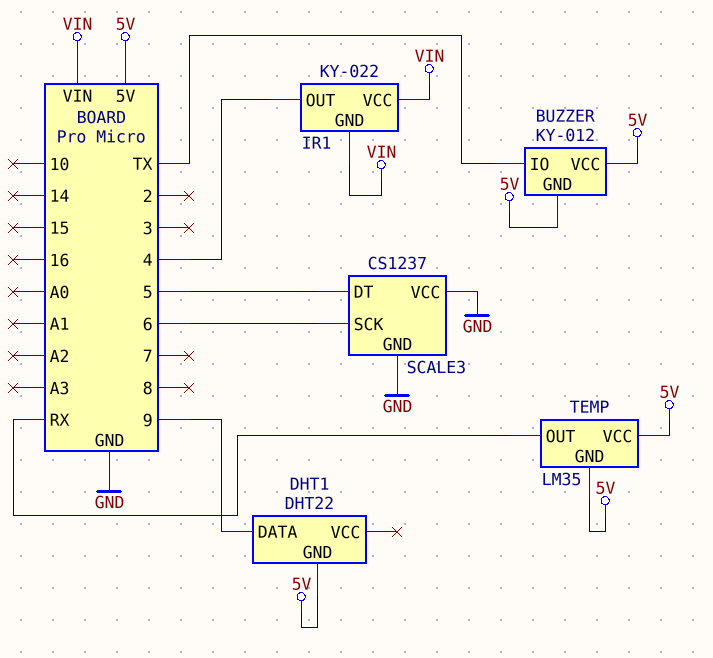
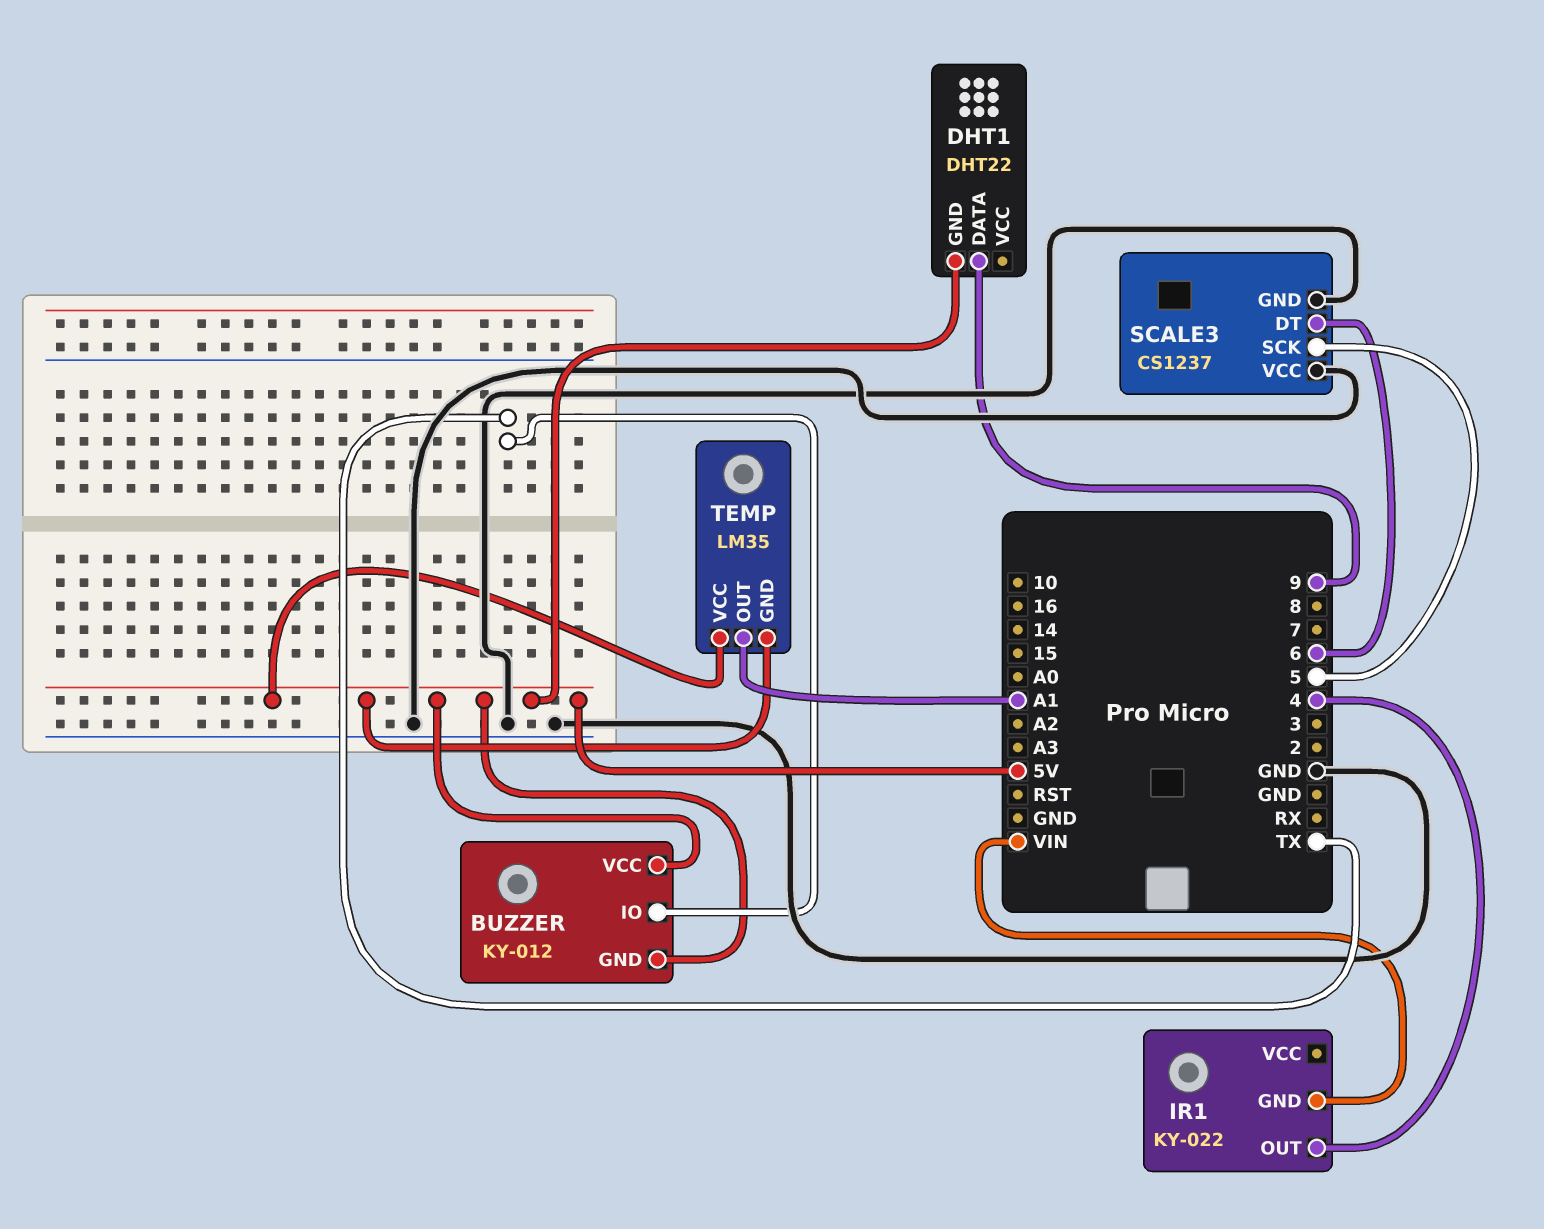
IR1 pin VCC: VIN -> none
SCALE3 pin DT: 5 -> 6
SCALE3 pin SCK: 6 -> 5
TEMP pin OUT: RX -> A1

